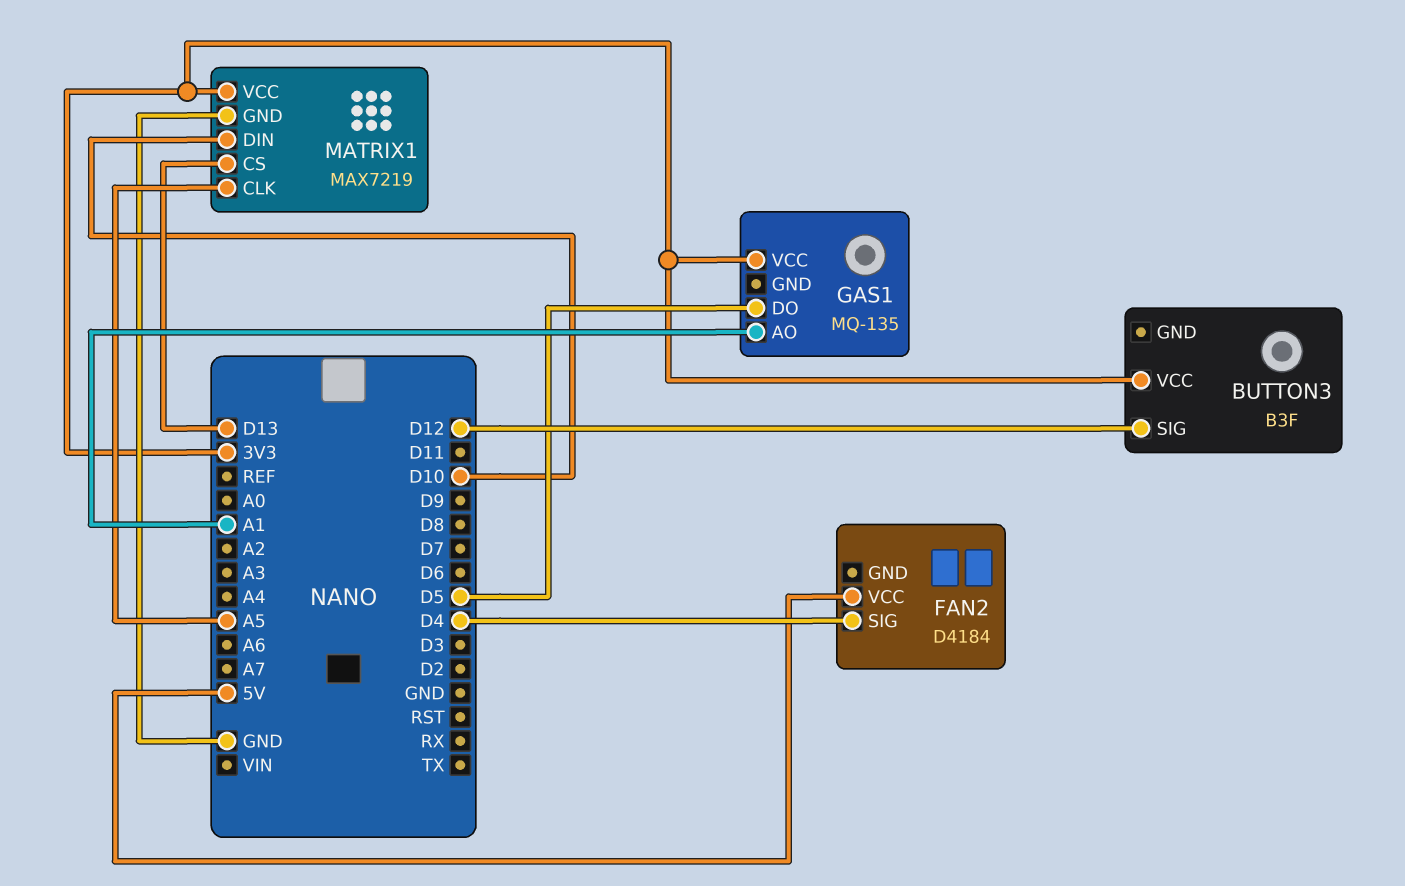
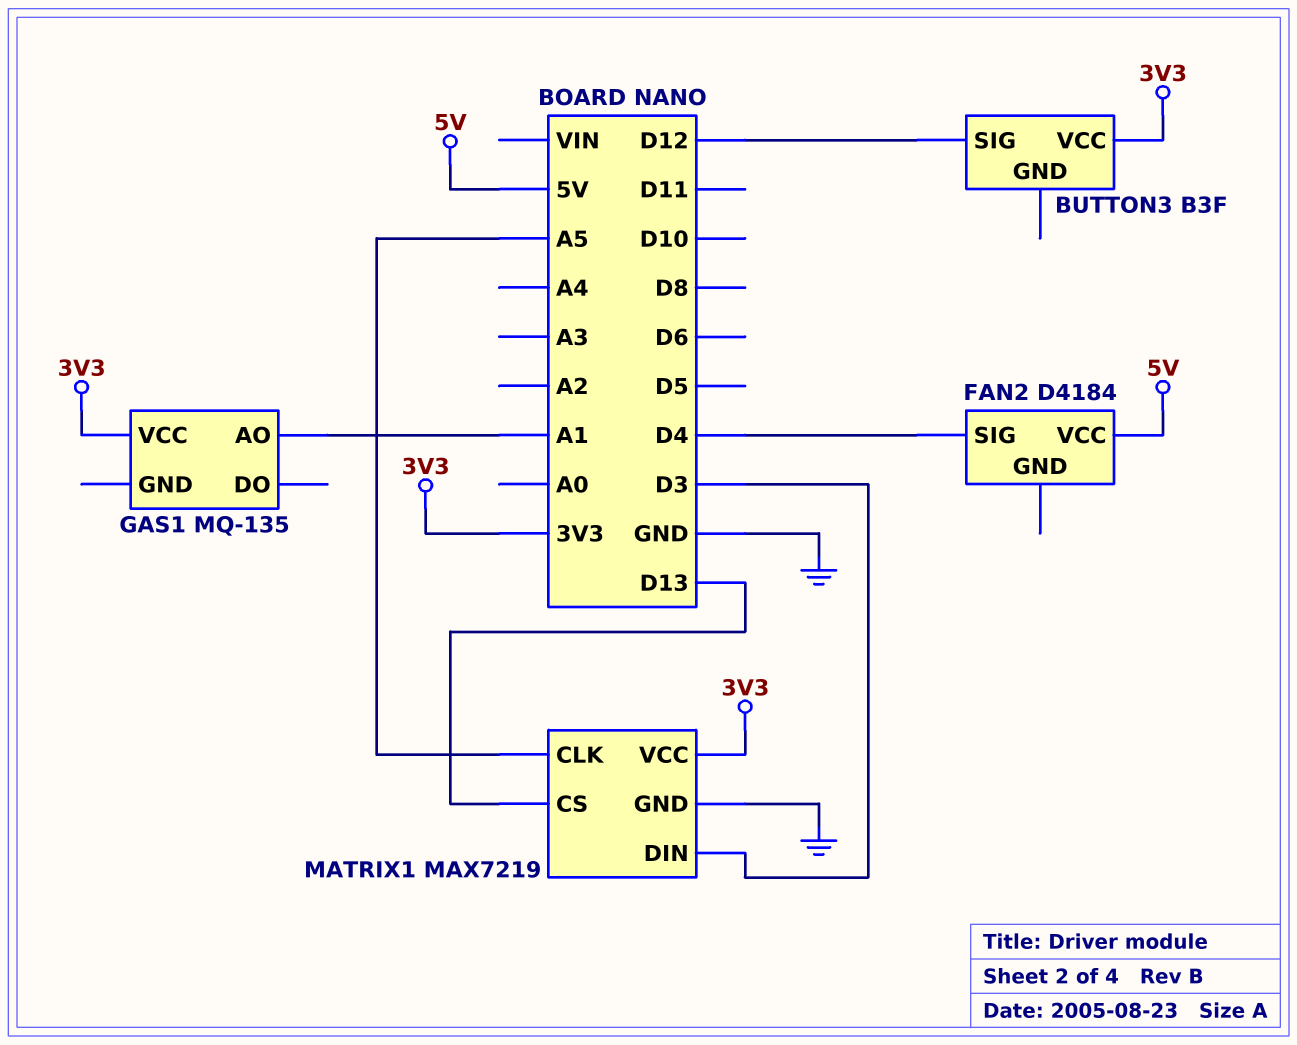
GAS1 pin DO: D5 -> none
MATRIX1 pin DIN: D10 -> D3

